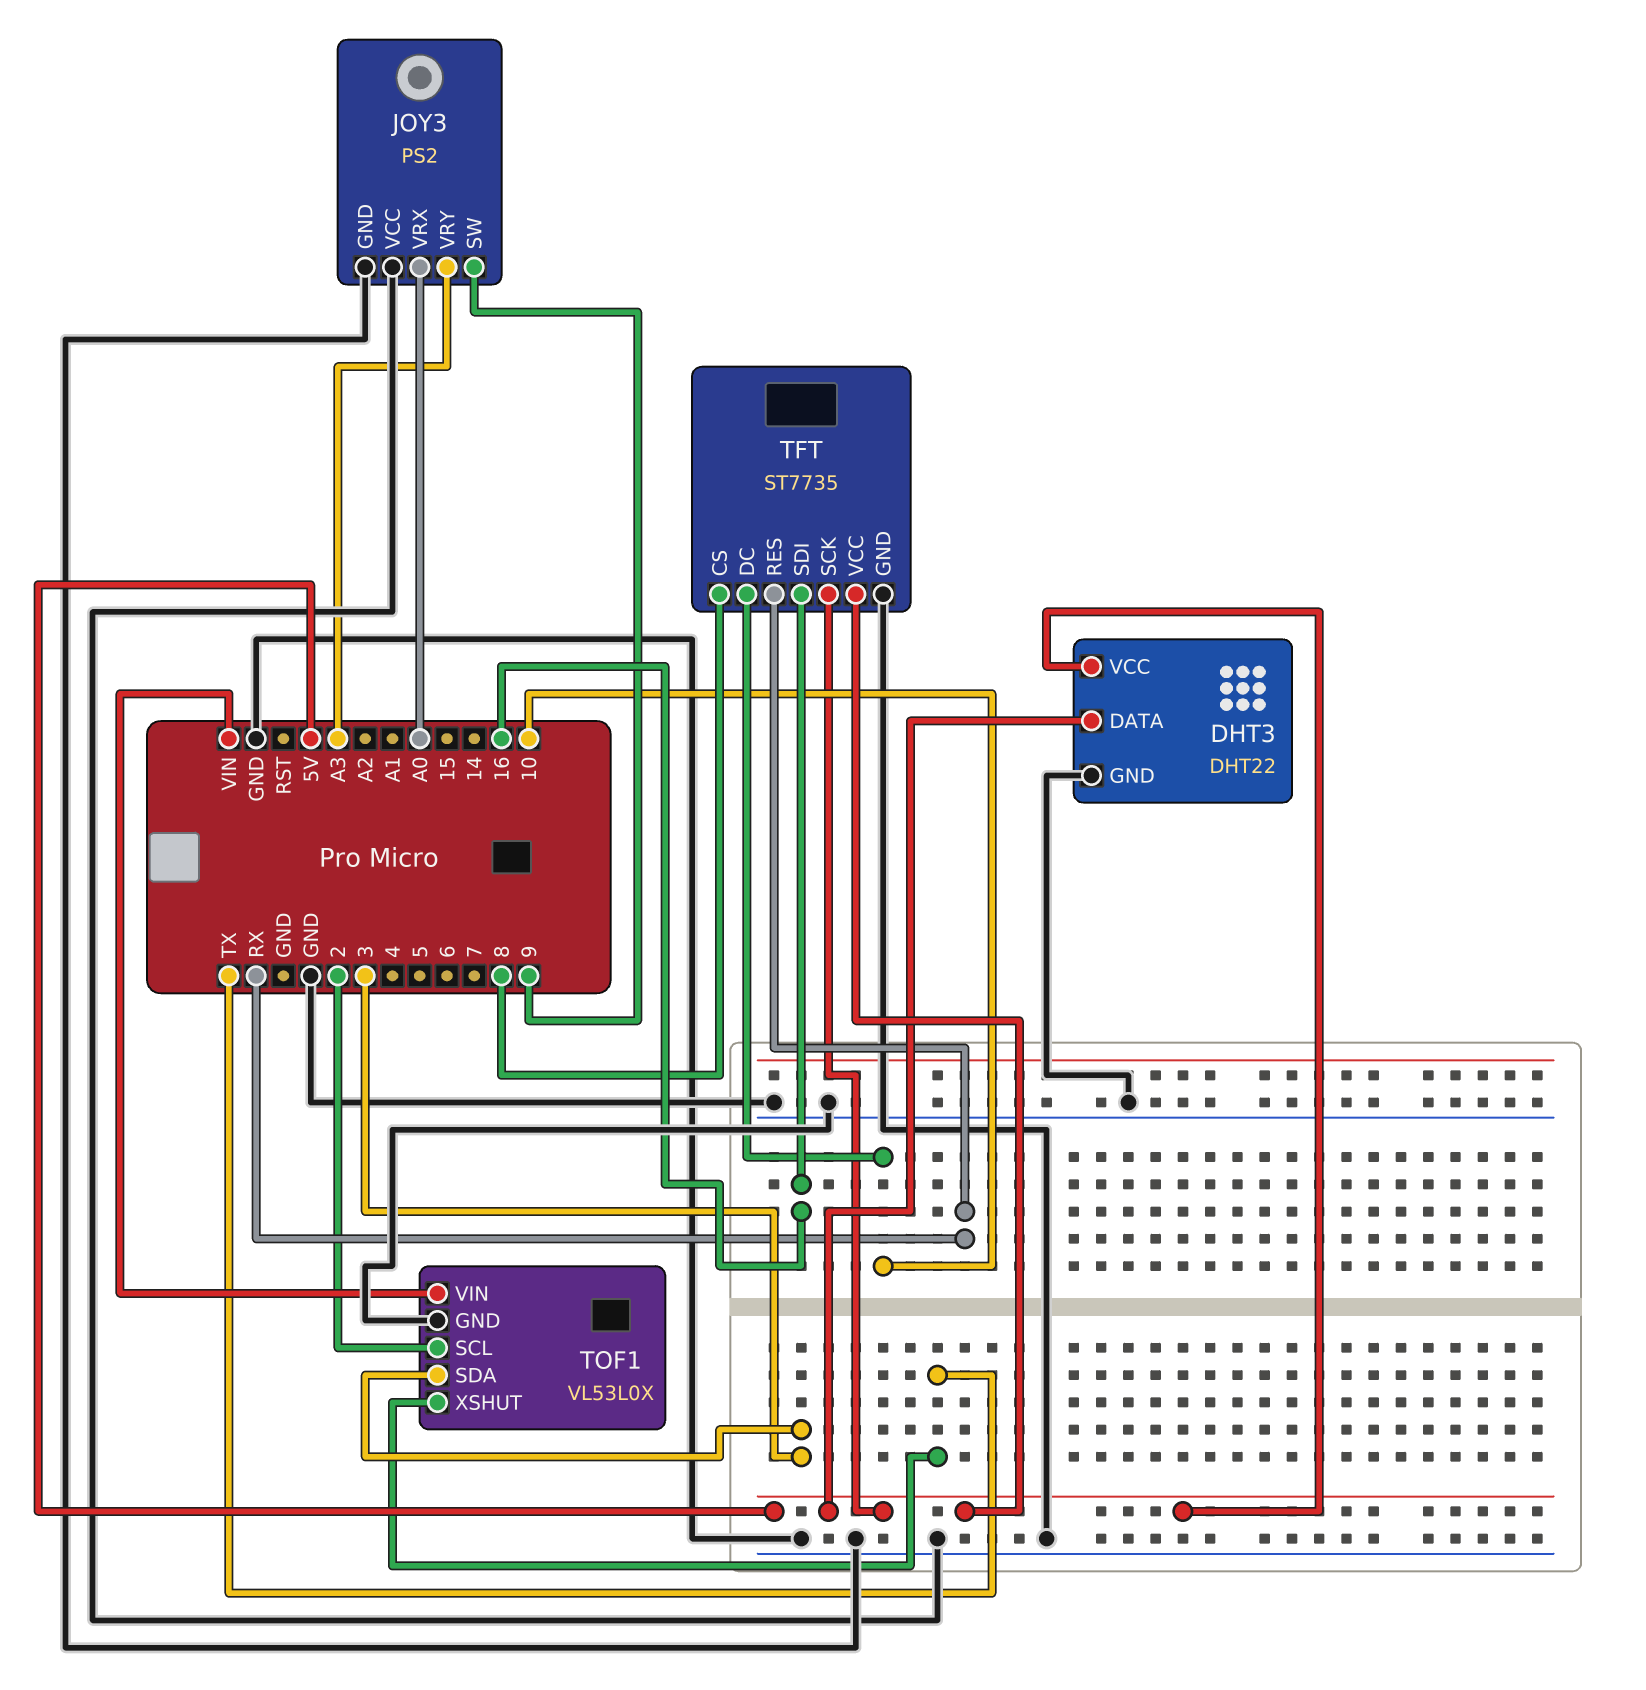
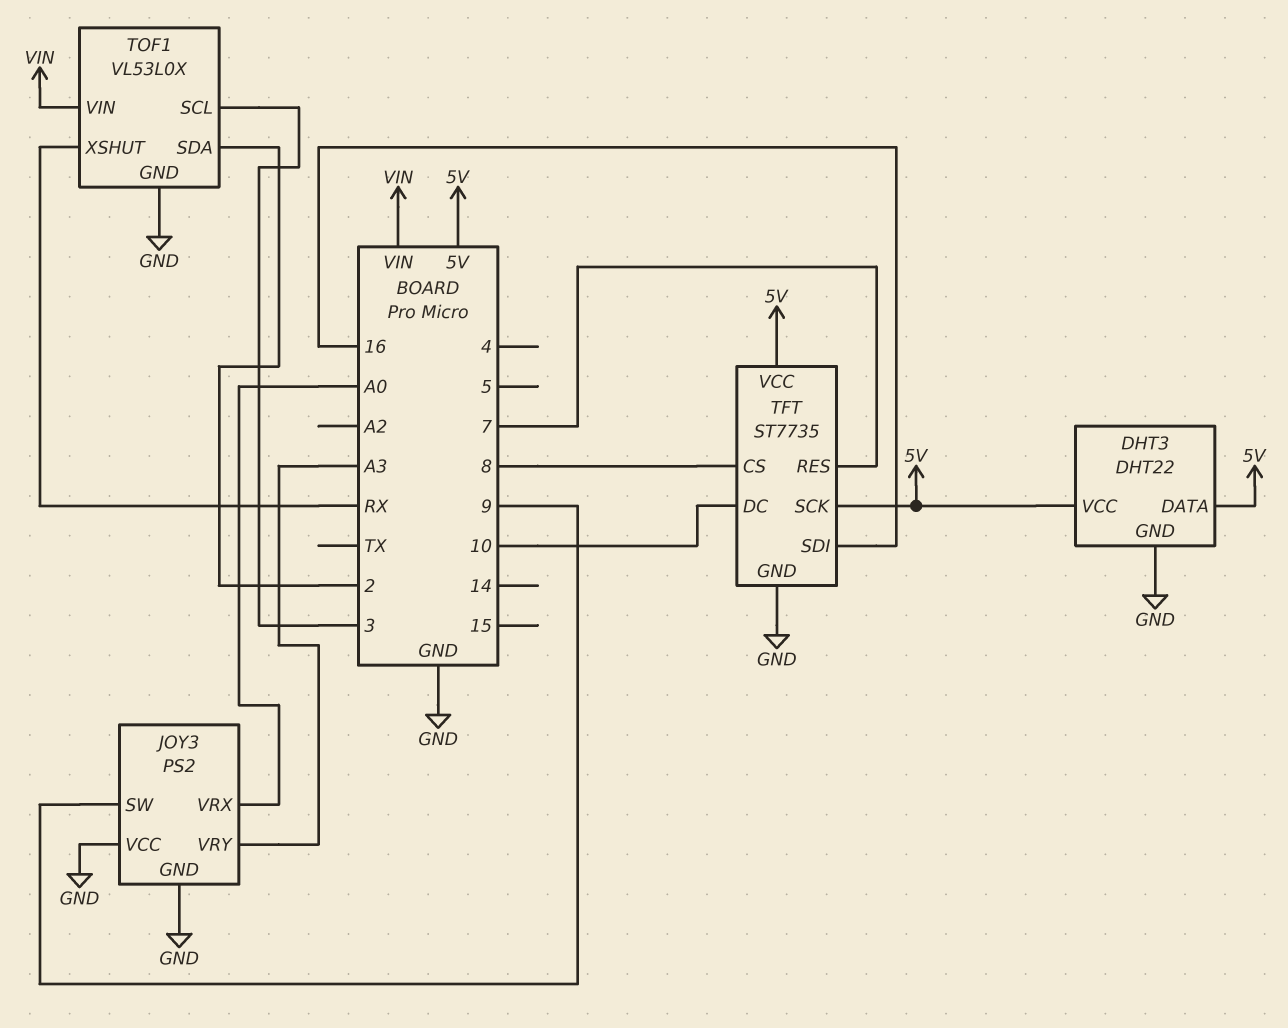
TFT pin RES: RX -> 7
TOF1 pin SCL: 2 -> 3
TOF1 pin SDA: 3 -> 2
TOF1 pin XSHUT: TX -> RX

